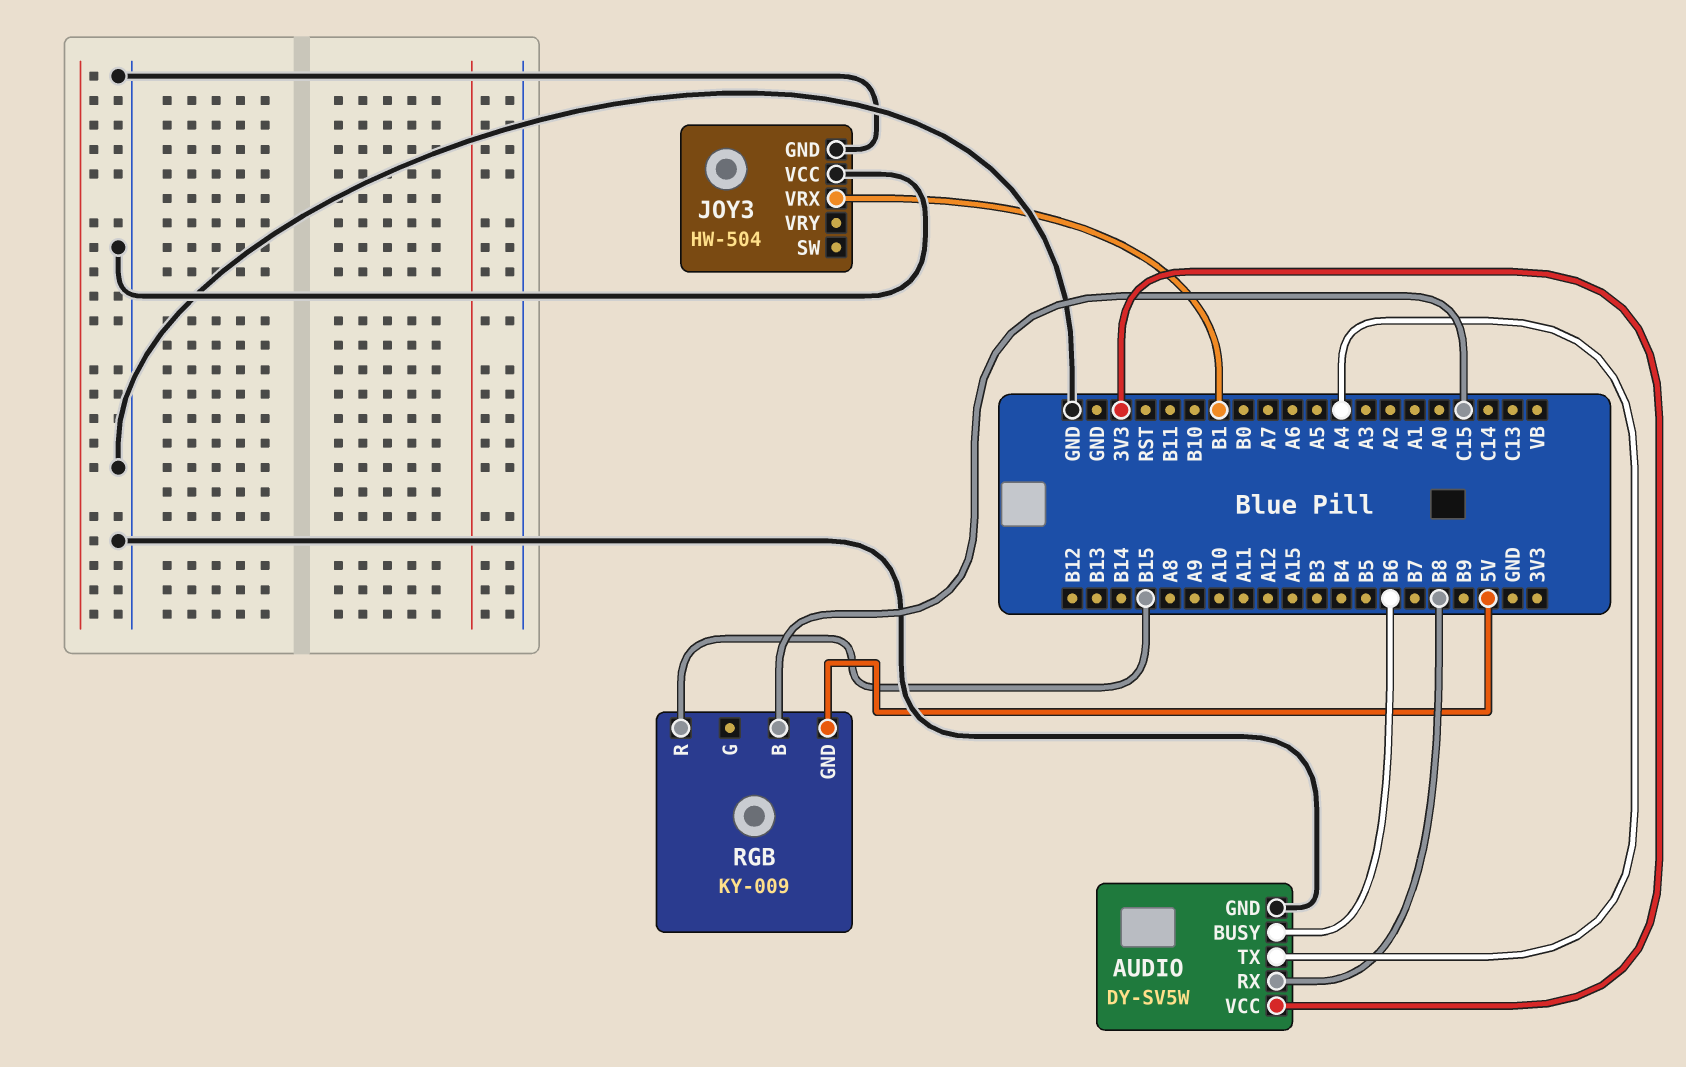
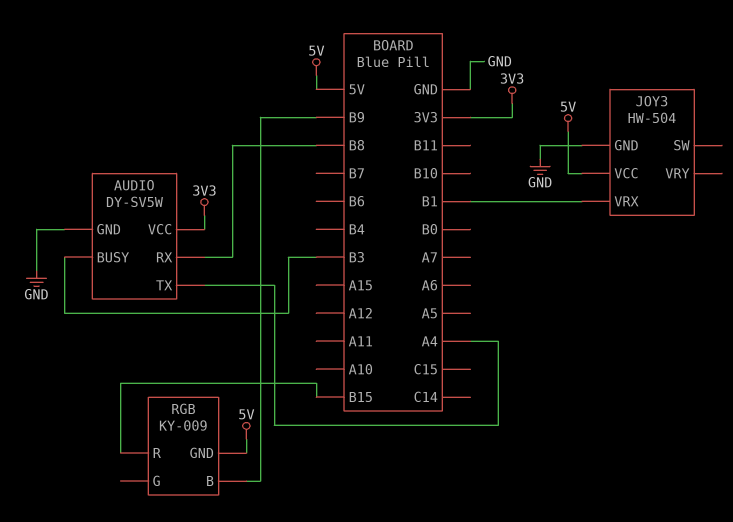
AUDIO pin BUSY: B6 -> B3
JOY3 pin VCC: GND -> 5V
RGB pin B: C15 -> B9

